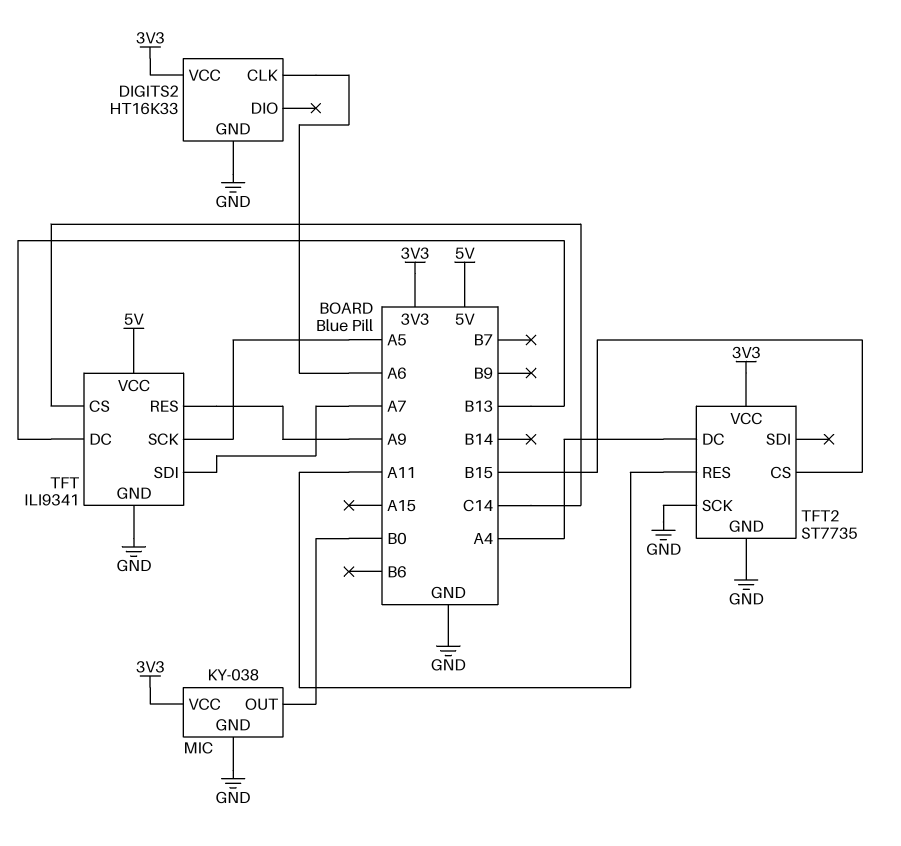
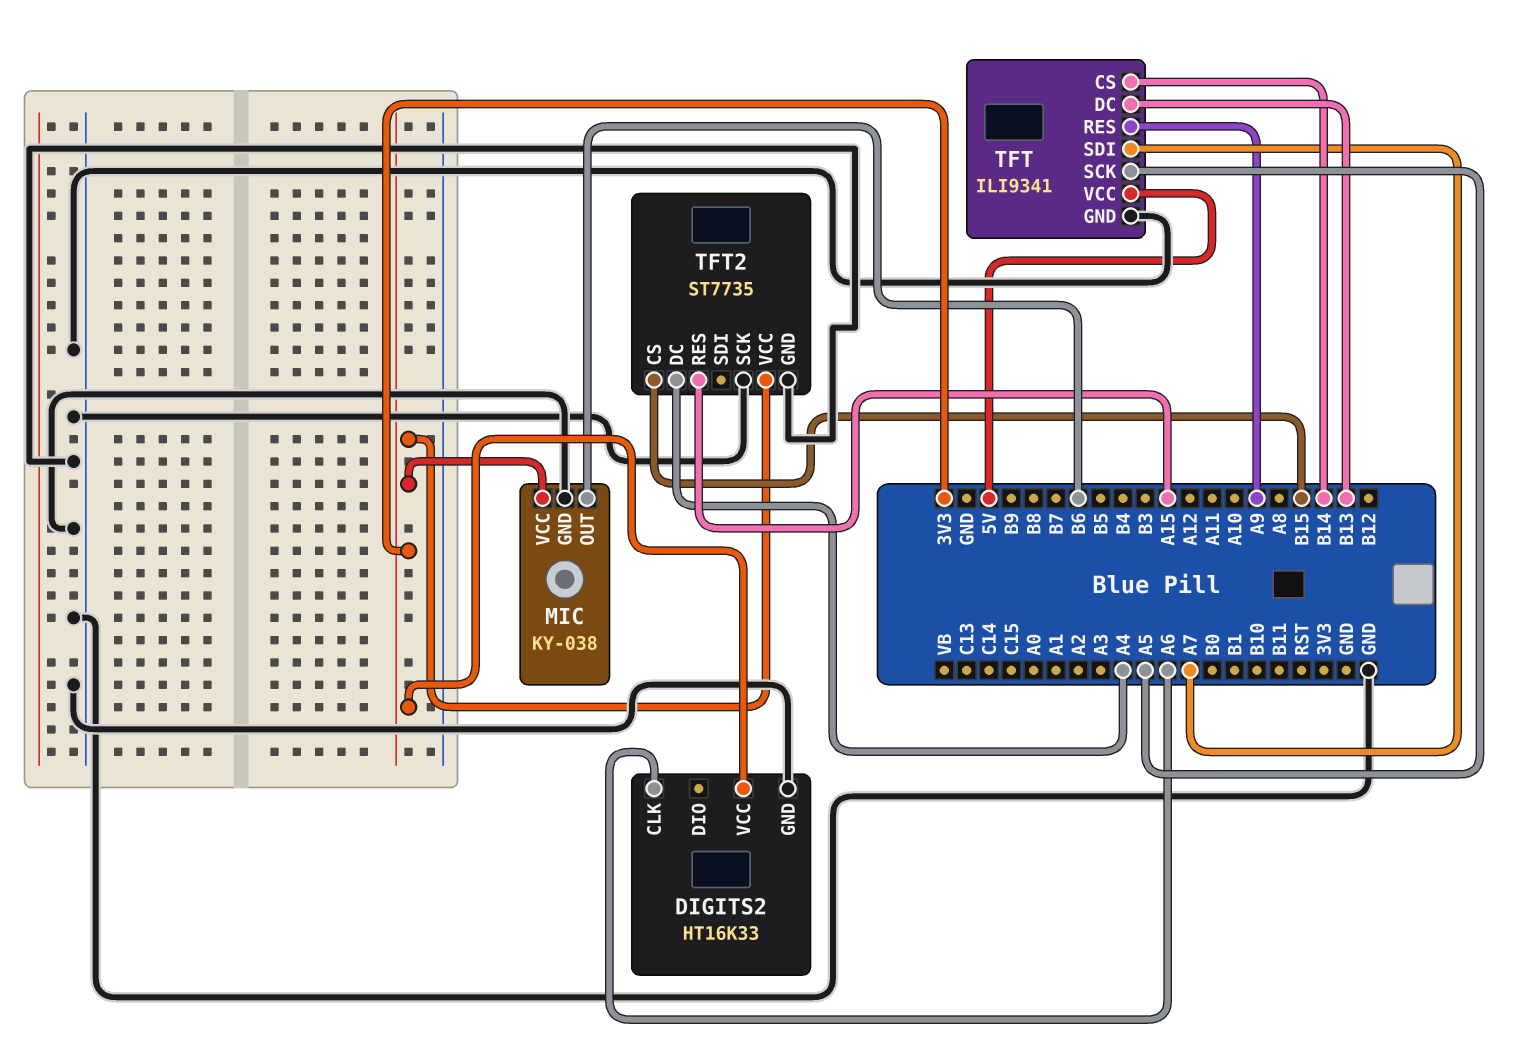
MIC pin OUT: B0 -> B6
TFT pin CS: C14 -> B14
TFT2 pin RES: A11 -> A15

